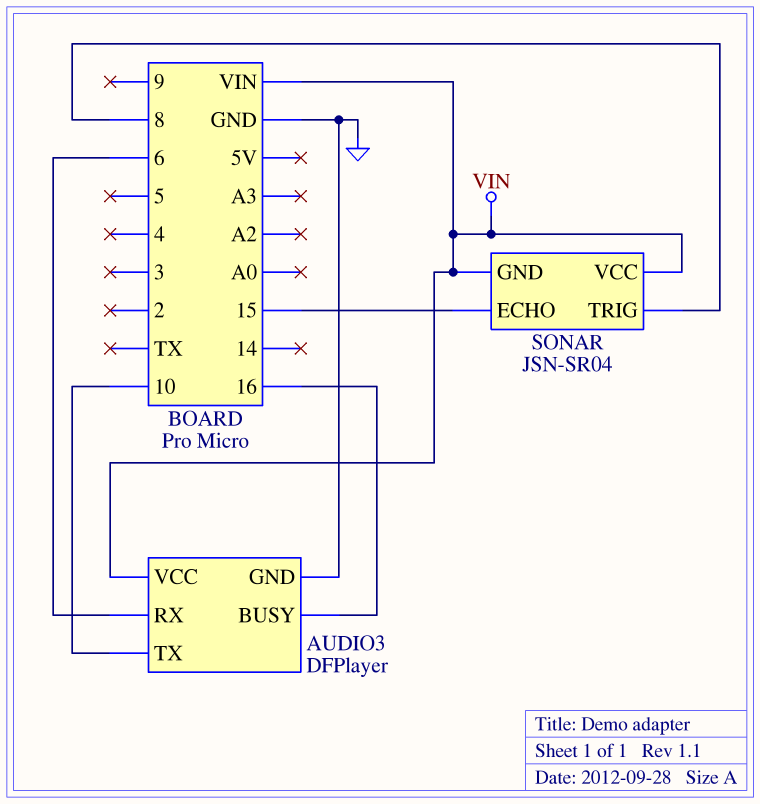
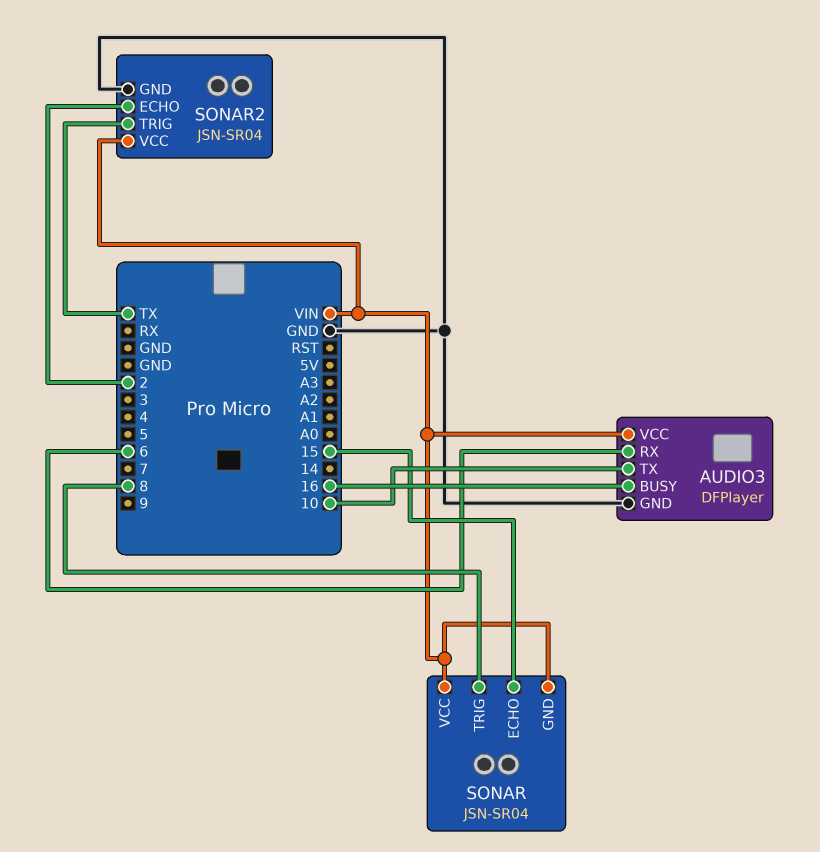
SONAR2: none -> JSN-SR04
SONAR2 pin ECHO: none -> 2
SONAR2 pin GND: none -> GND
SONAR2 pin TRIG: none -> TX
SONAR2 pin VCC: none -> VIN

